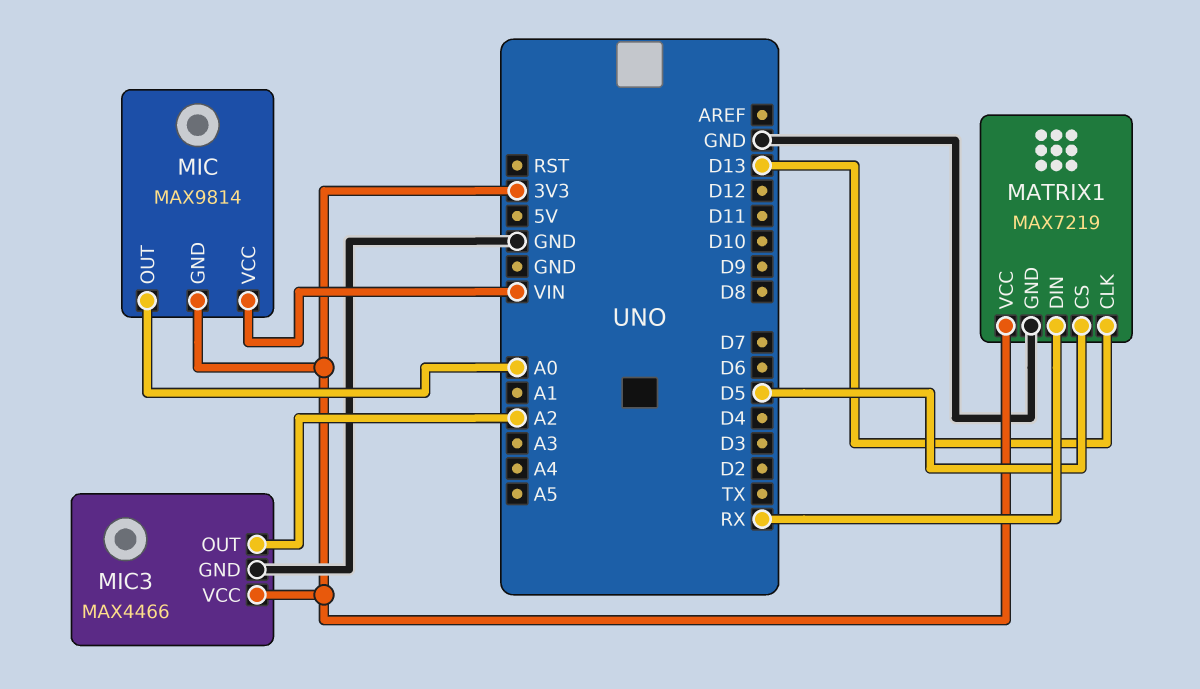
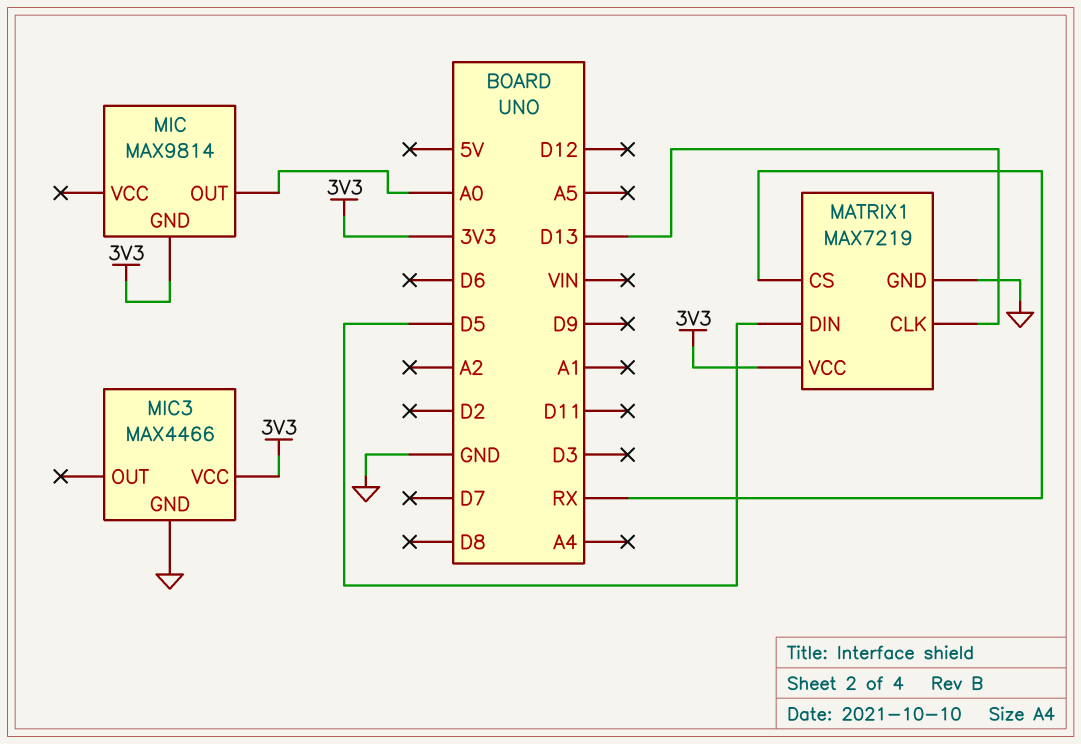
MATRIX1 pin CS: D5 -> RX
MATRIX1 pin DIN: RX -> D5
MIC pin VCC: VIN -> none
MIC3 pin OUT: A2 -> none

